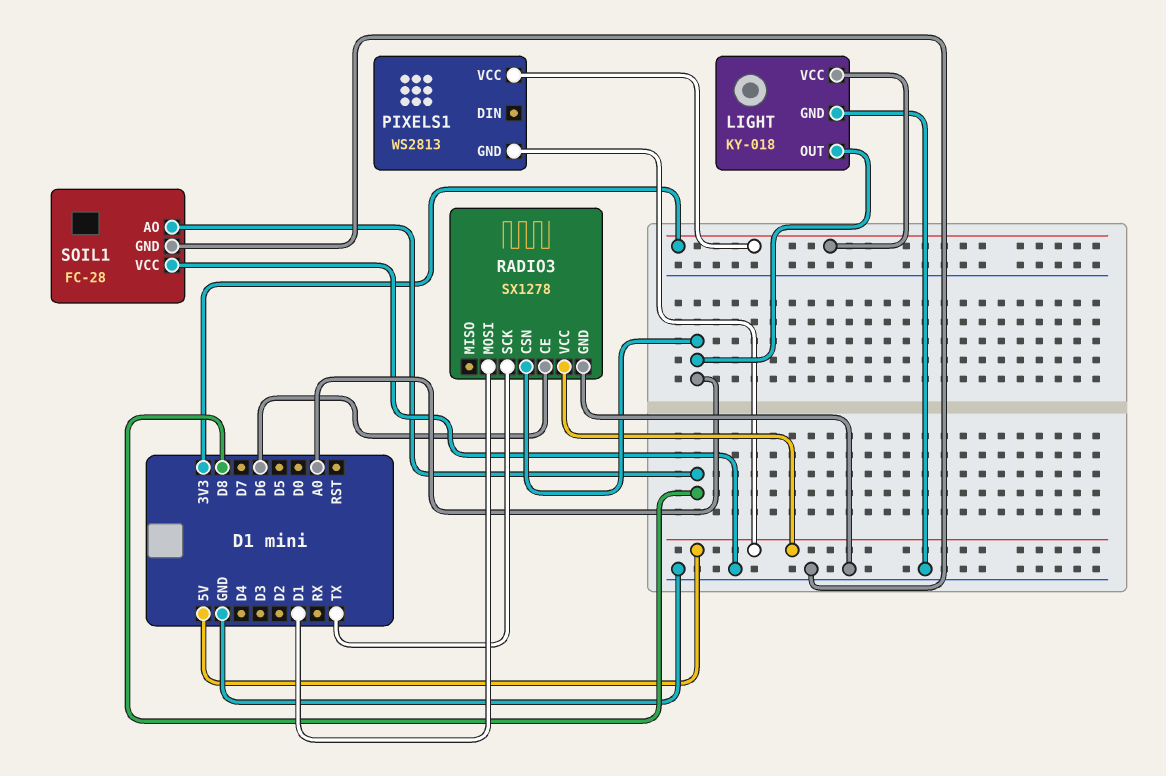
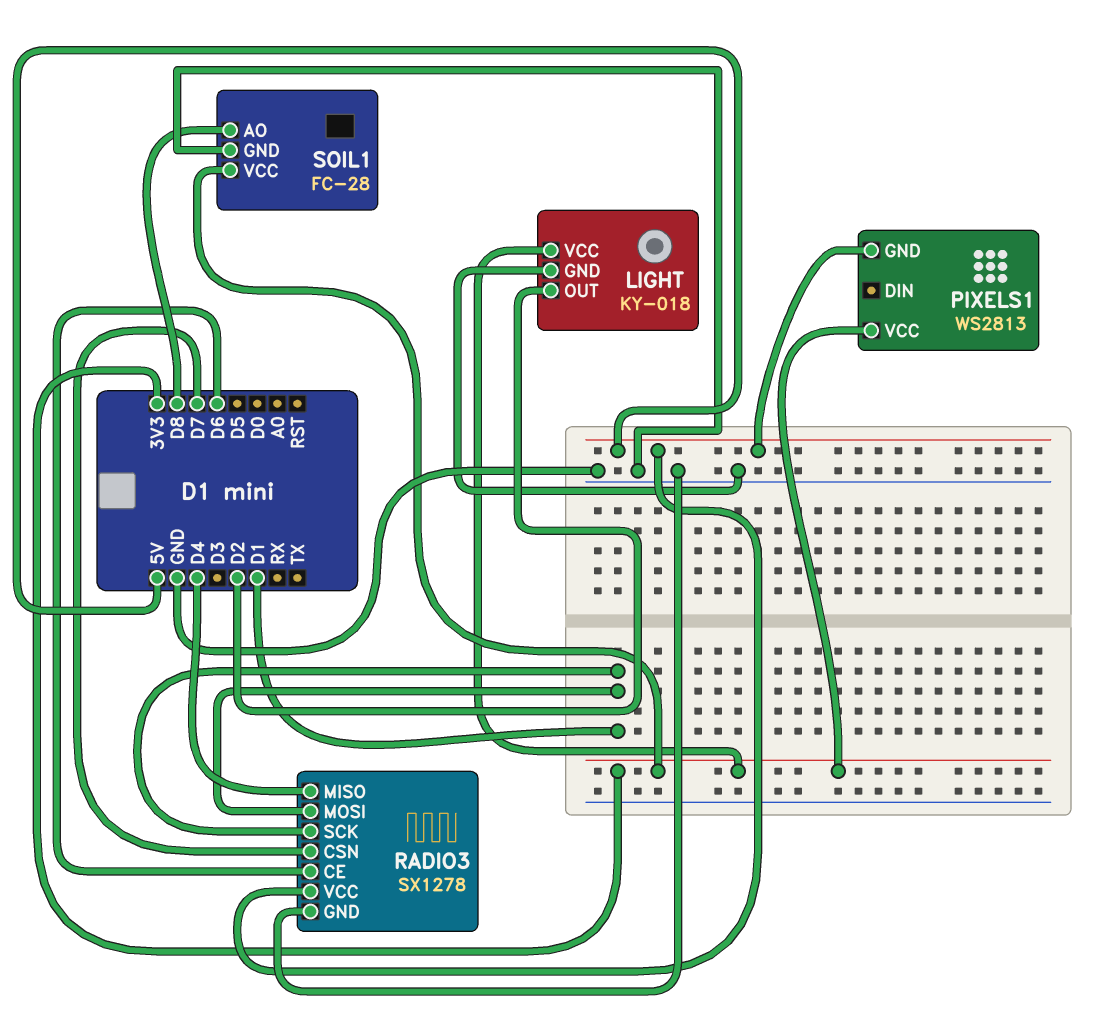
LIGHT pin OUT: A0 -> D2
RADIO3 pin CSN: A0 -> D7
RADIO3 pin MISO: none -> D4
RADIO3 pin SCK: TX -> D1
SOIL1 pin VCC: GND -> 3V3

